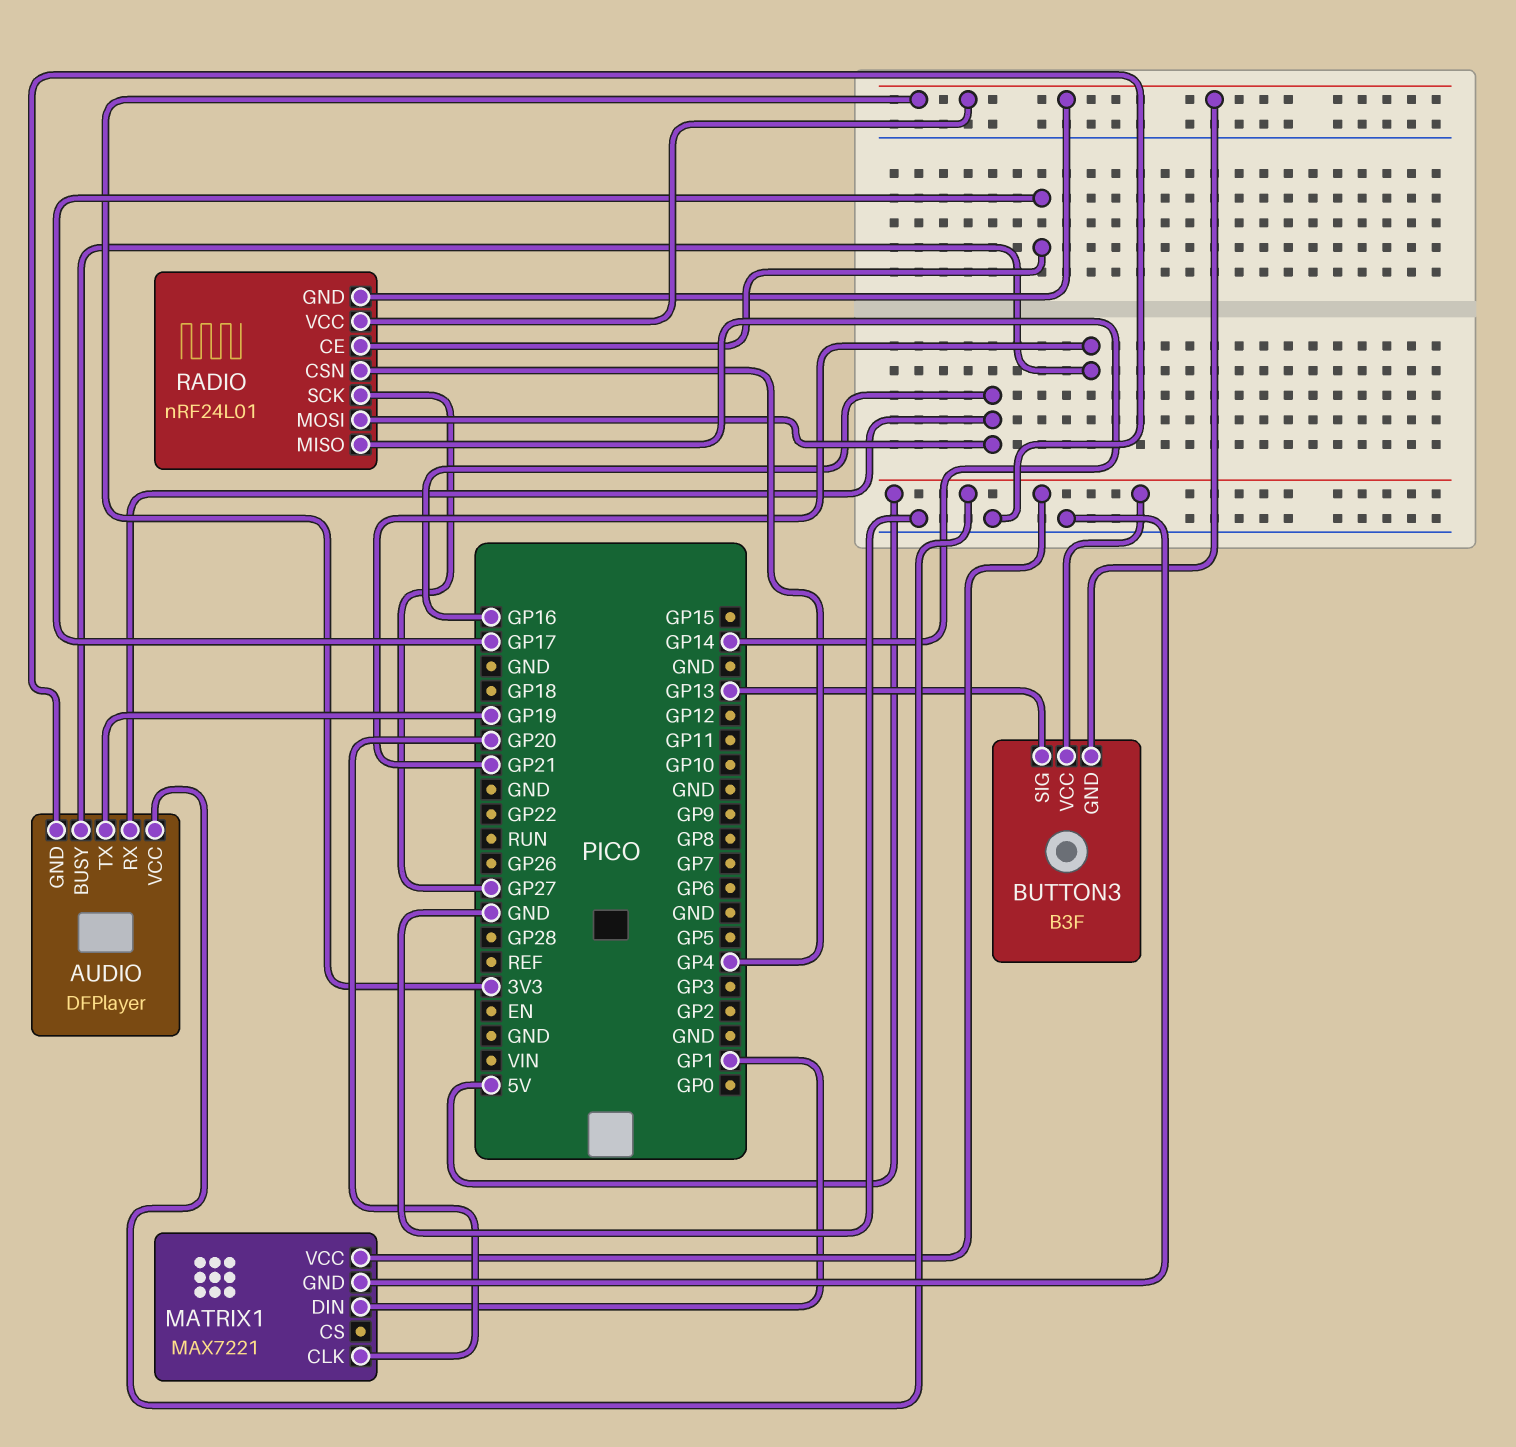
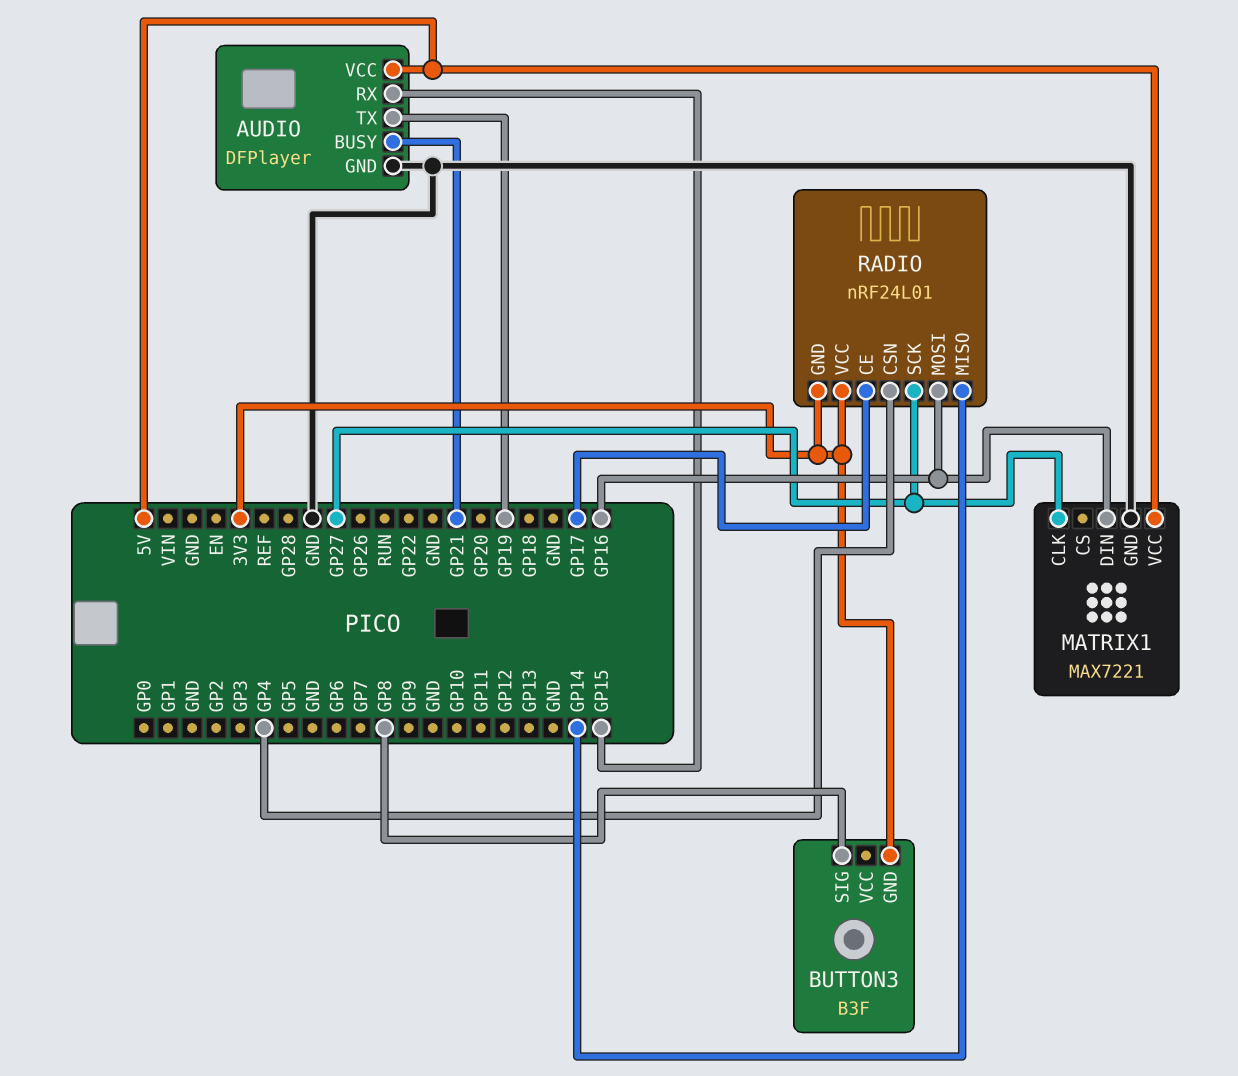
AUDIO pin RX: GP16 -> GP15
BUTTON3 pin SIG: GP13 -> GP8
BUTTON3 pin VCC: 5V -> none
MATRIX1 pin CLK: GP20 -> GP27
MATRIX1 pin DIN: GP1 -> GP16

